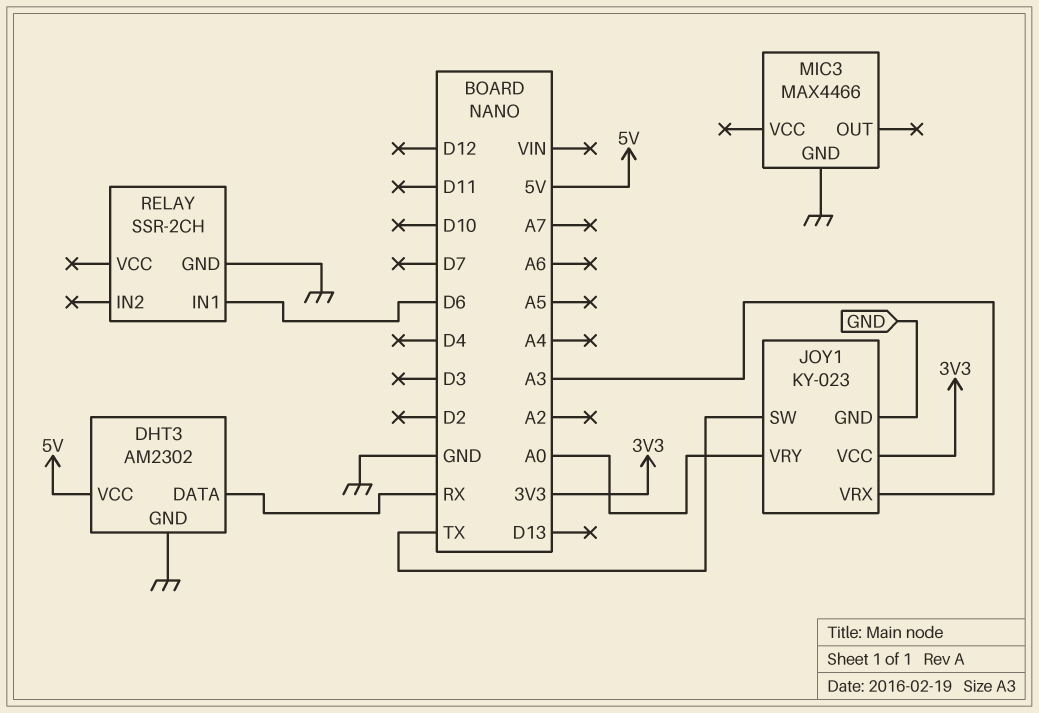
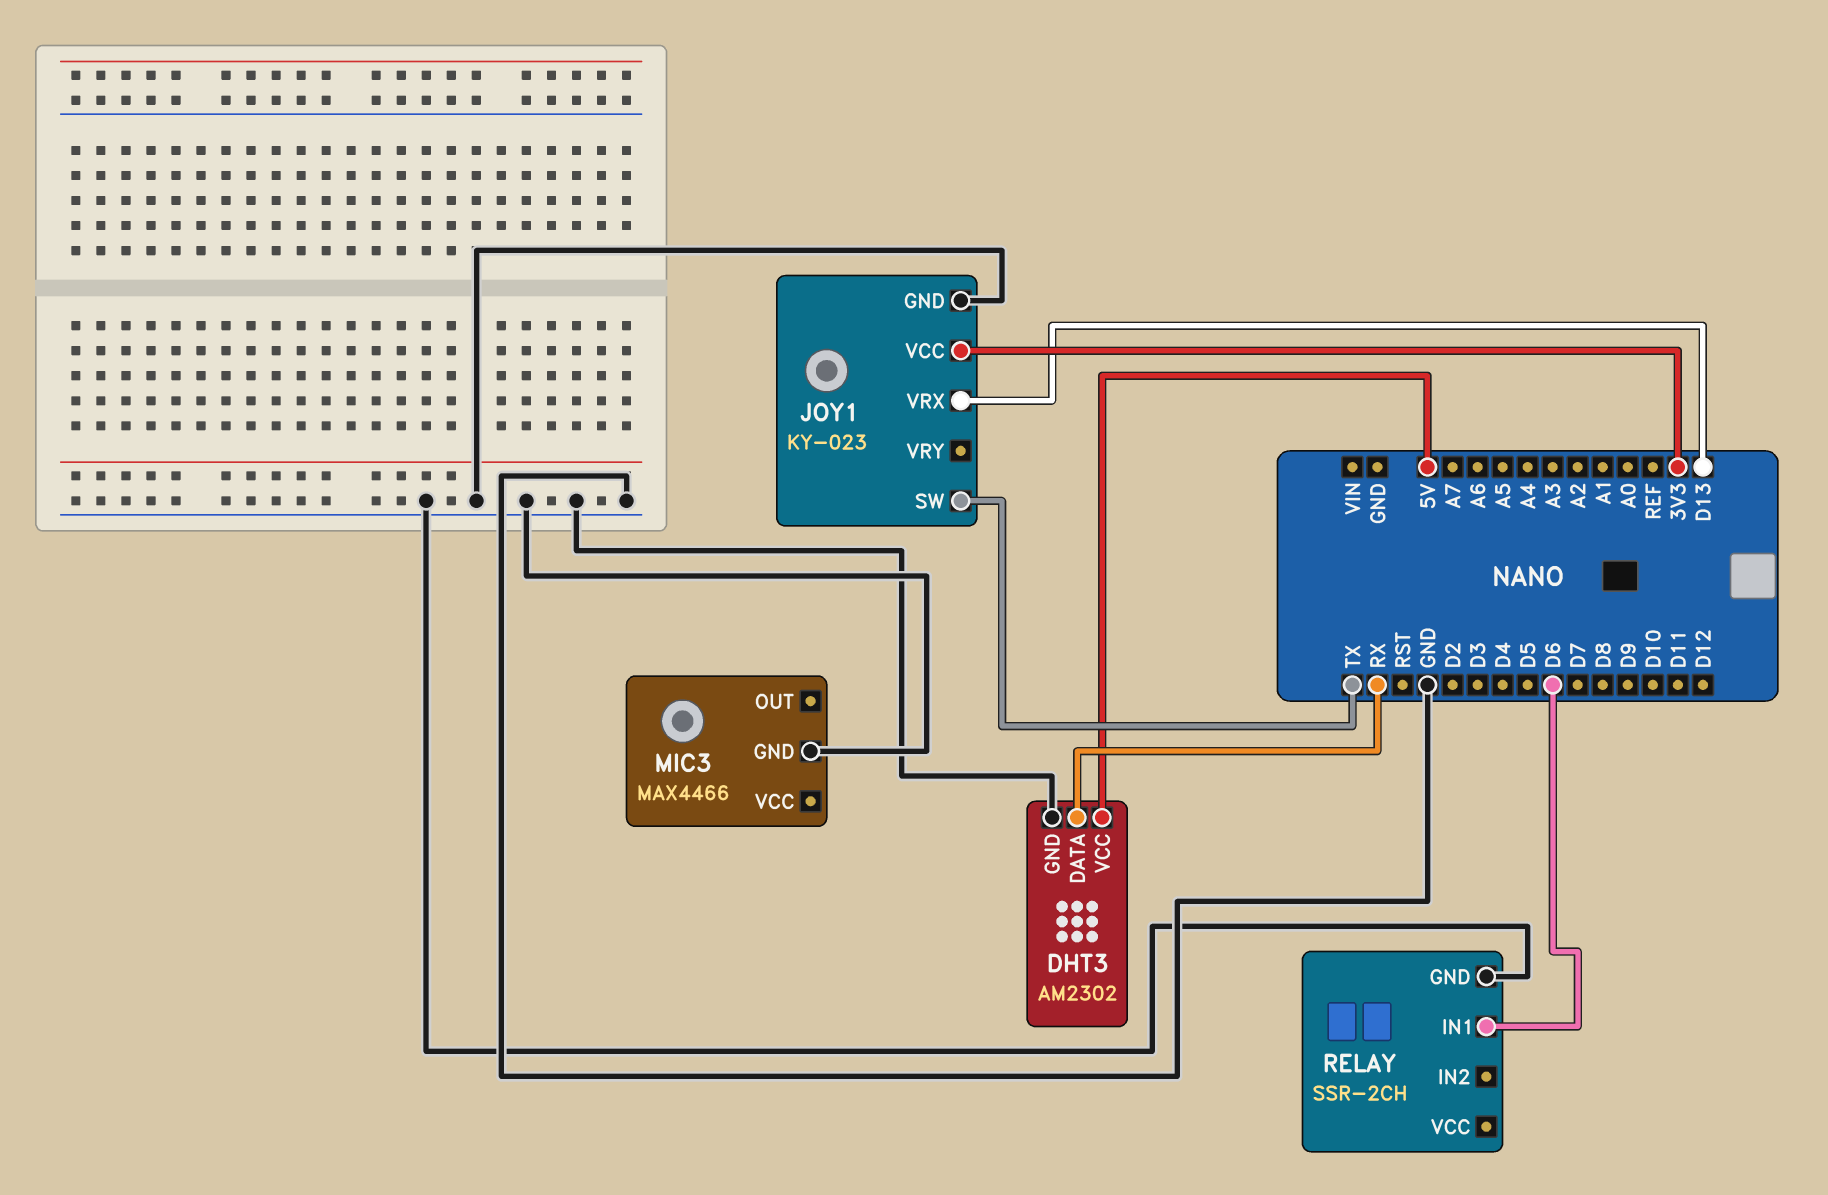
JOY1 pin VRX: A3 -> D13
JOY1 pin VRY: A0 -> none

